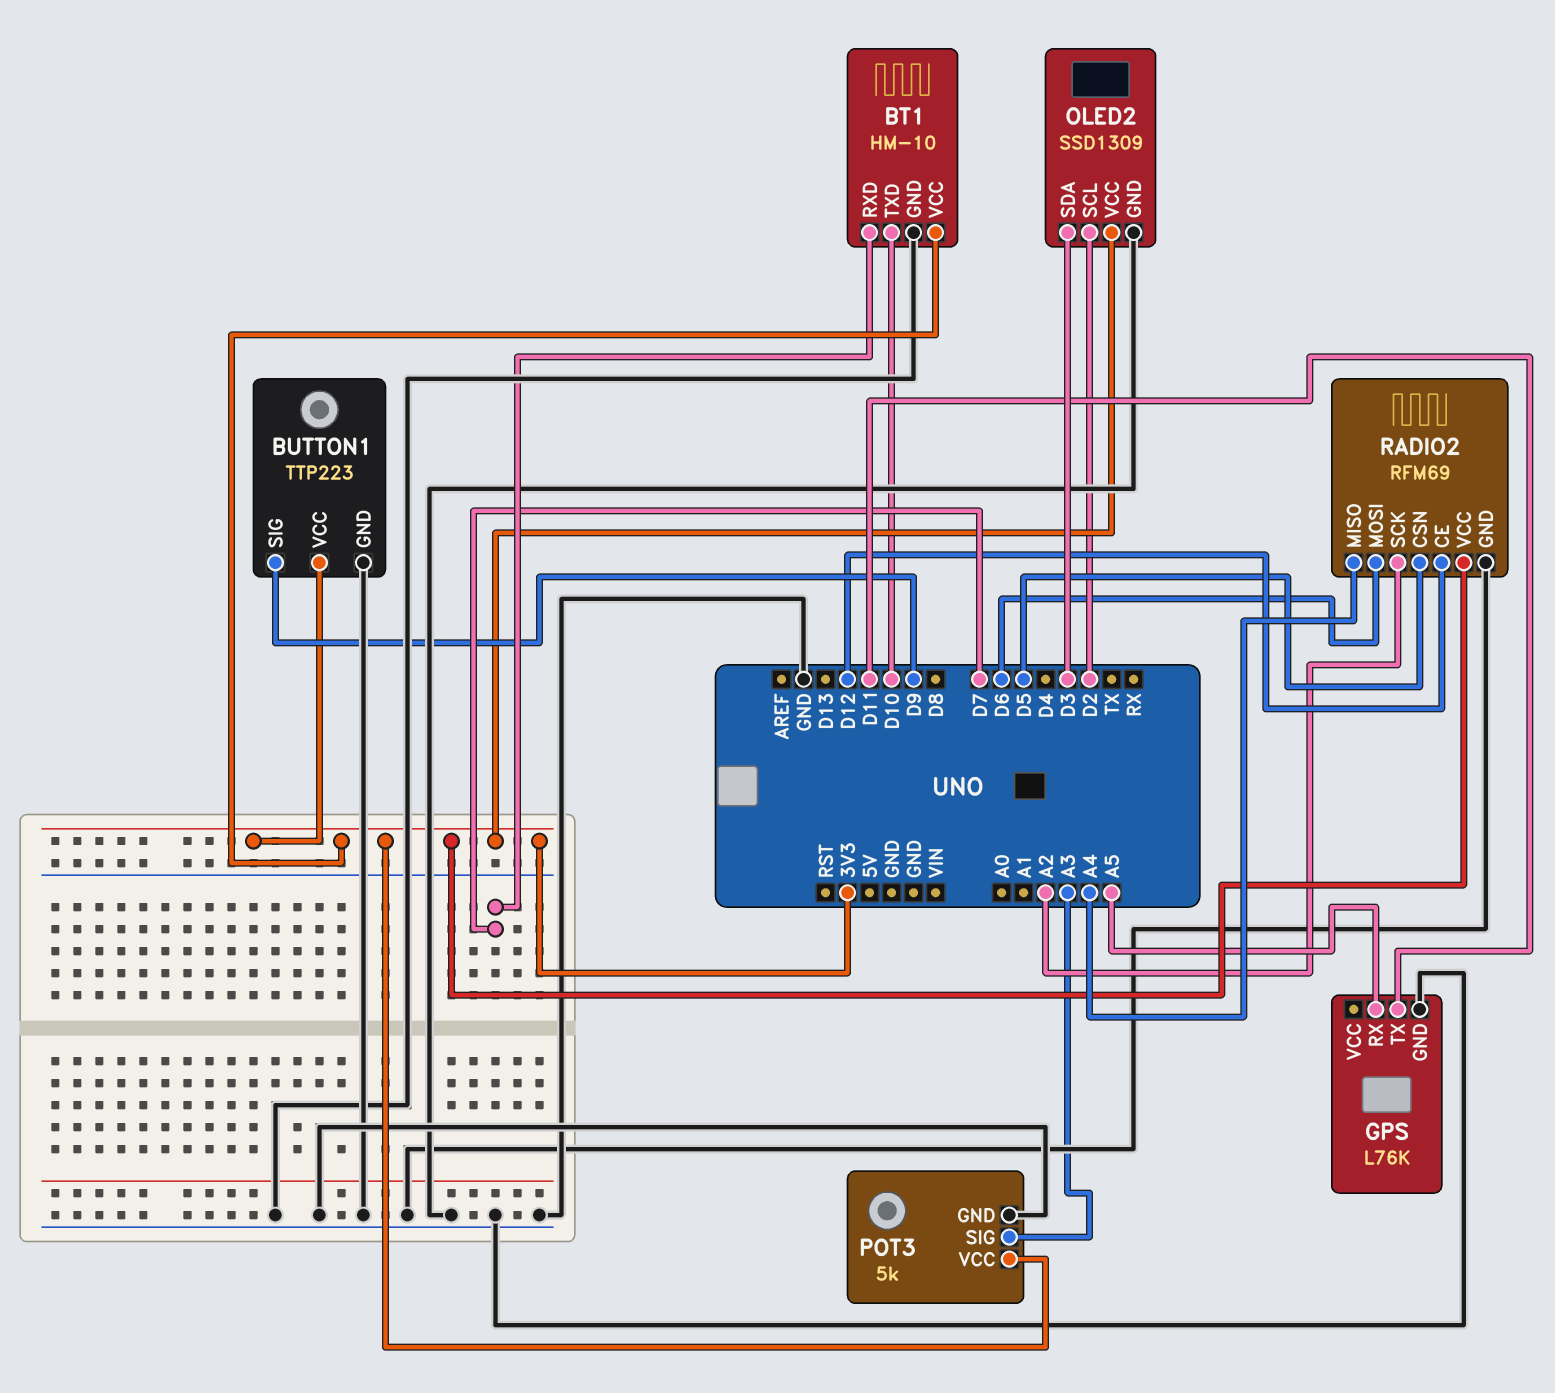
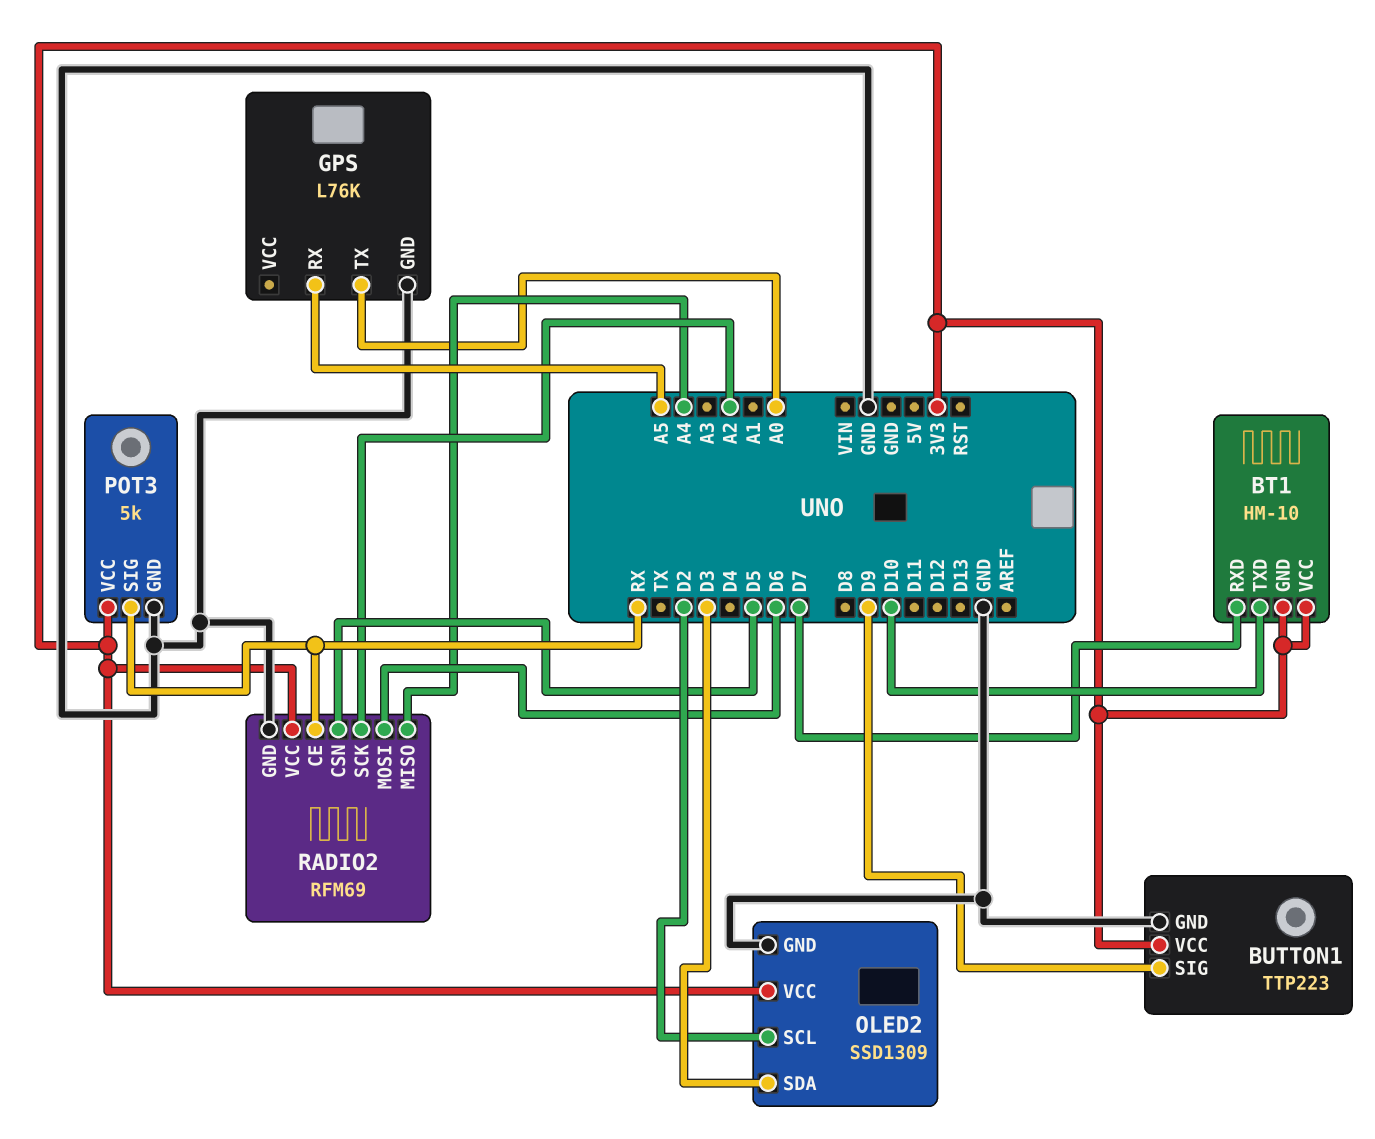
BT1 pin GND: GND -> 3V3
GPS pin TX: D11 -> A0
POT3 pin SIG: A3 -> RX
RADIO2 pin CE: D12 -> RX

